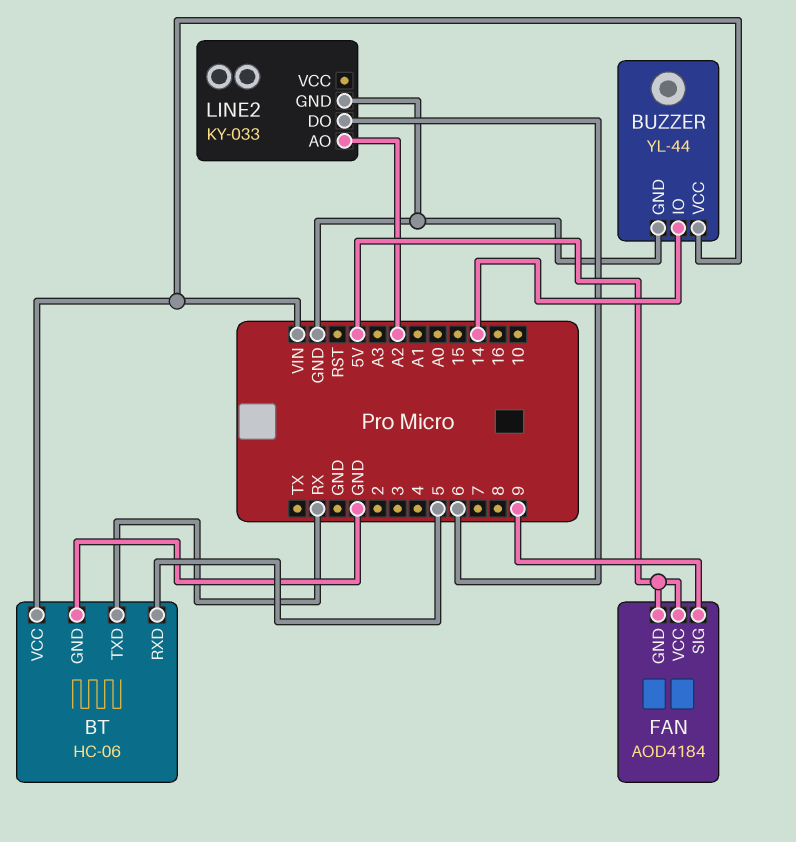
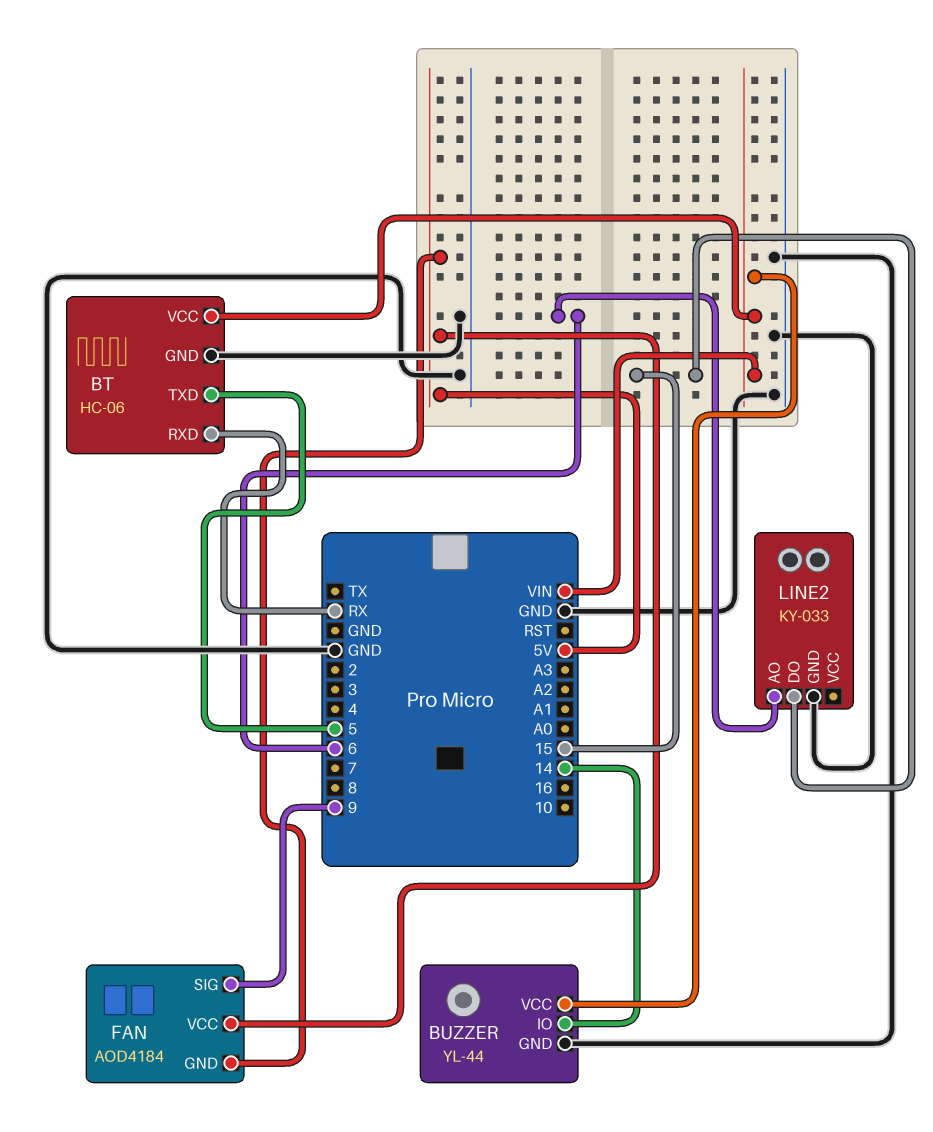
BT pin RXD: 5 -> RX
BT pin TXD: RX -> 5
LINE2 pin AO: A2 -> 6
LINE2 pin DO: 6 -> 15

